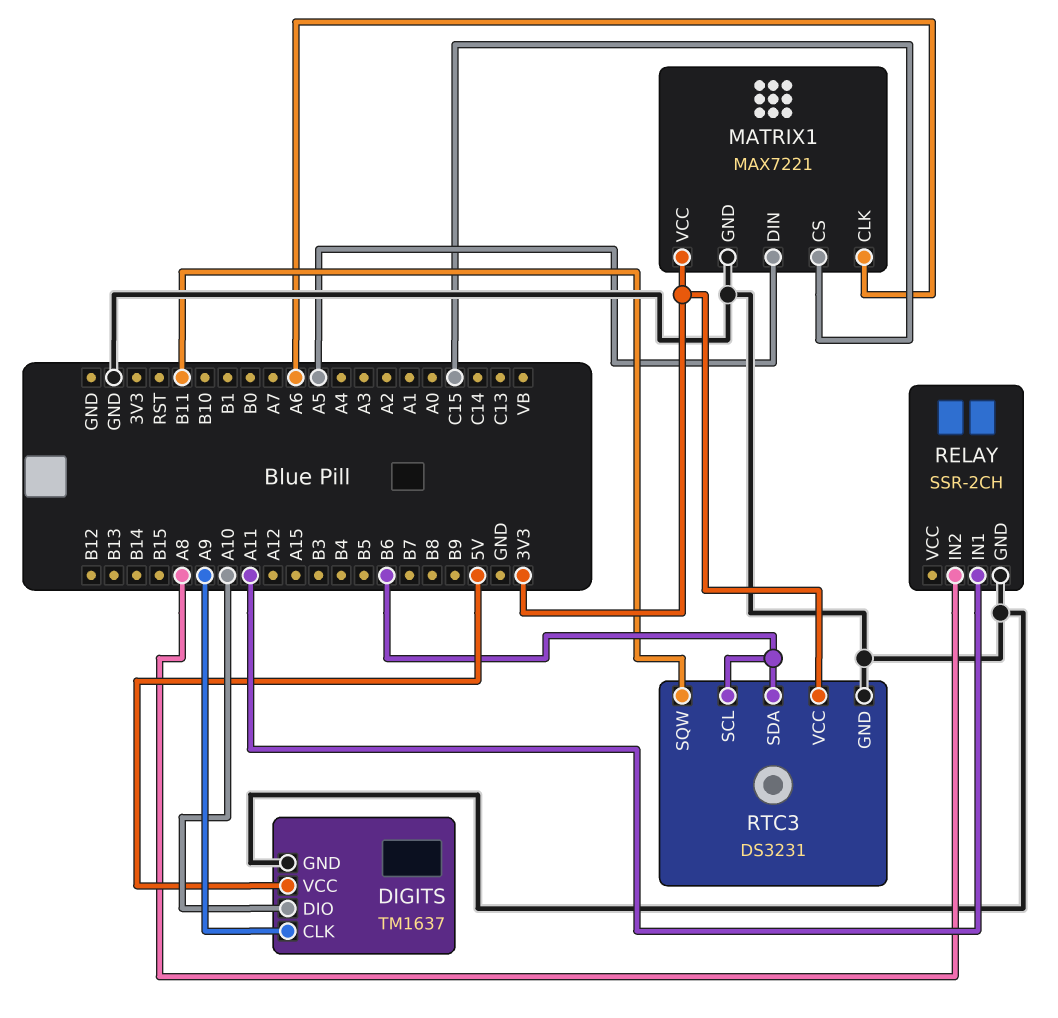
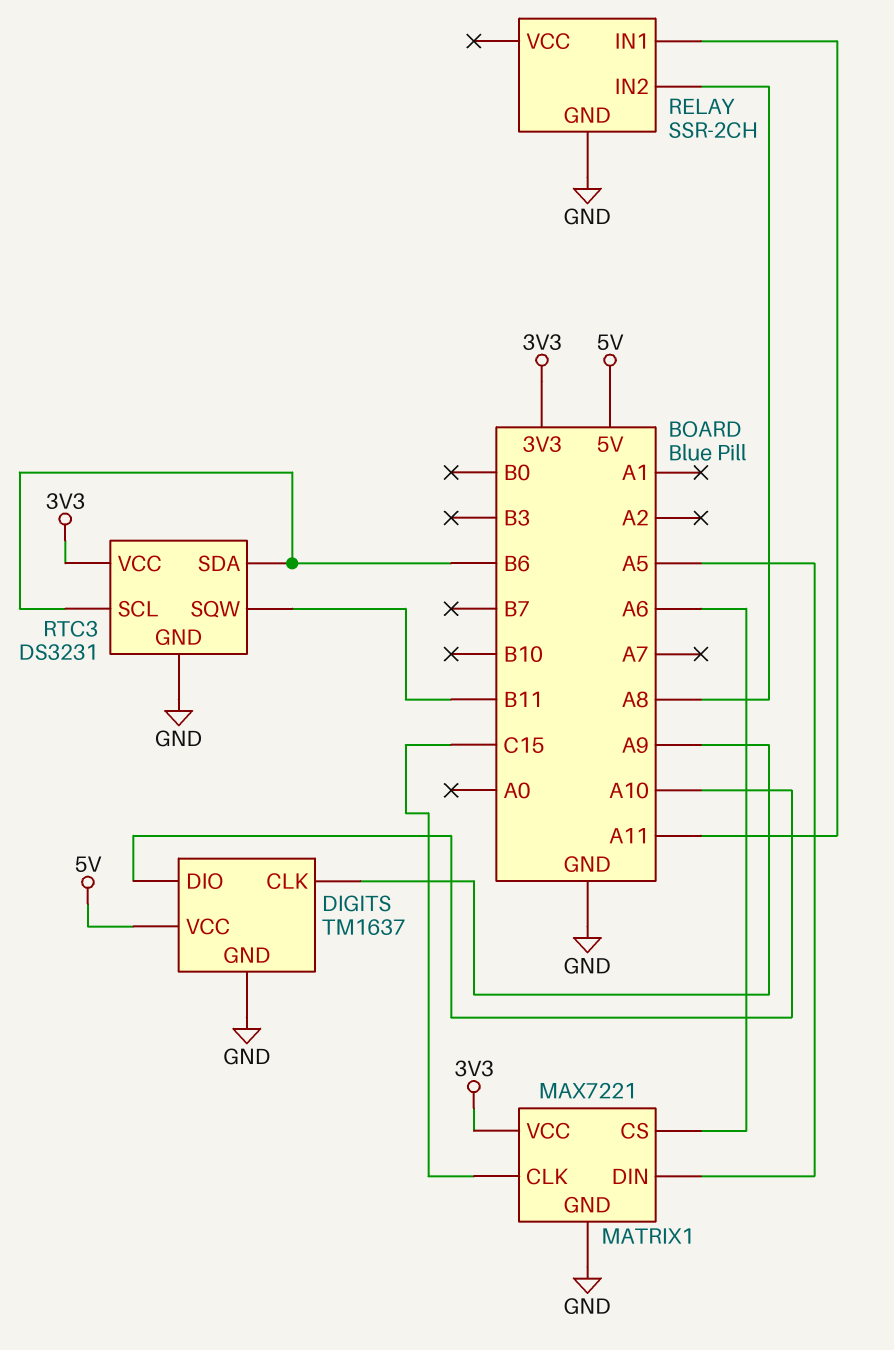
MATRIX1 pin CLK: A6 -> C15
MATRIX1 pin CS: C15 -> A6

